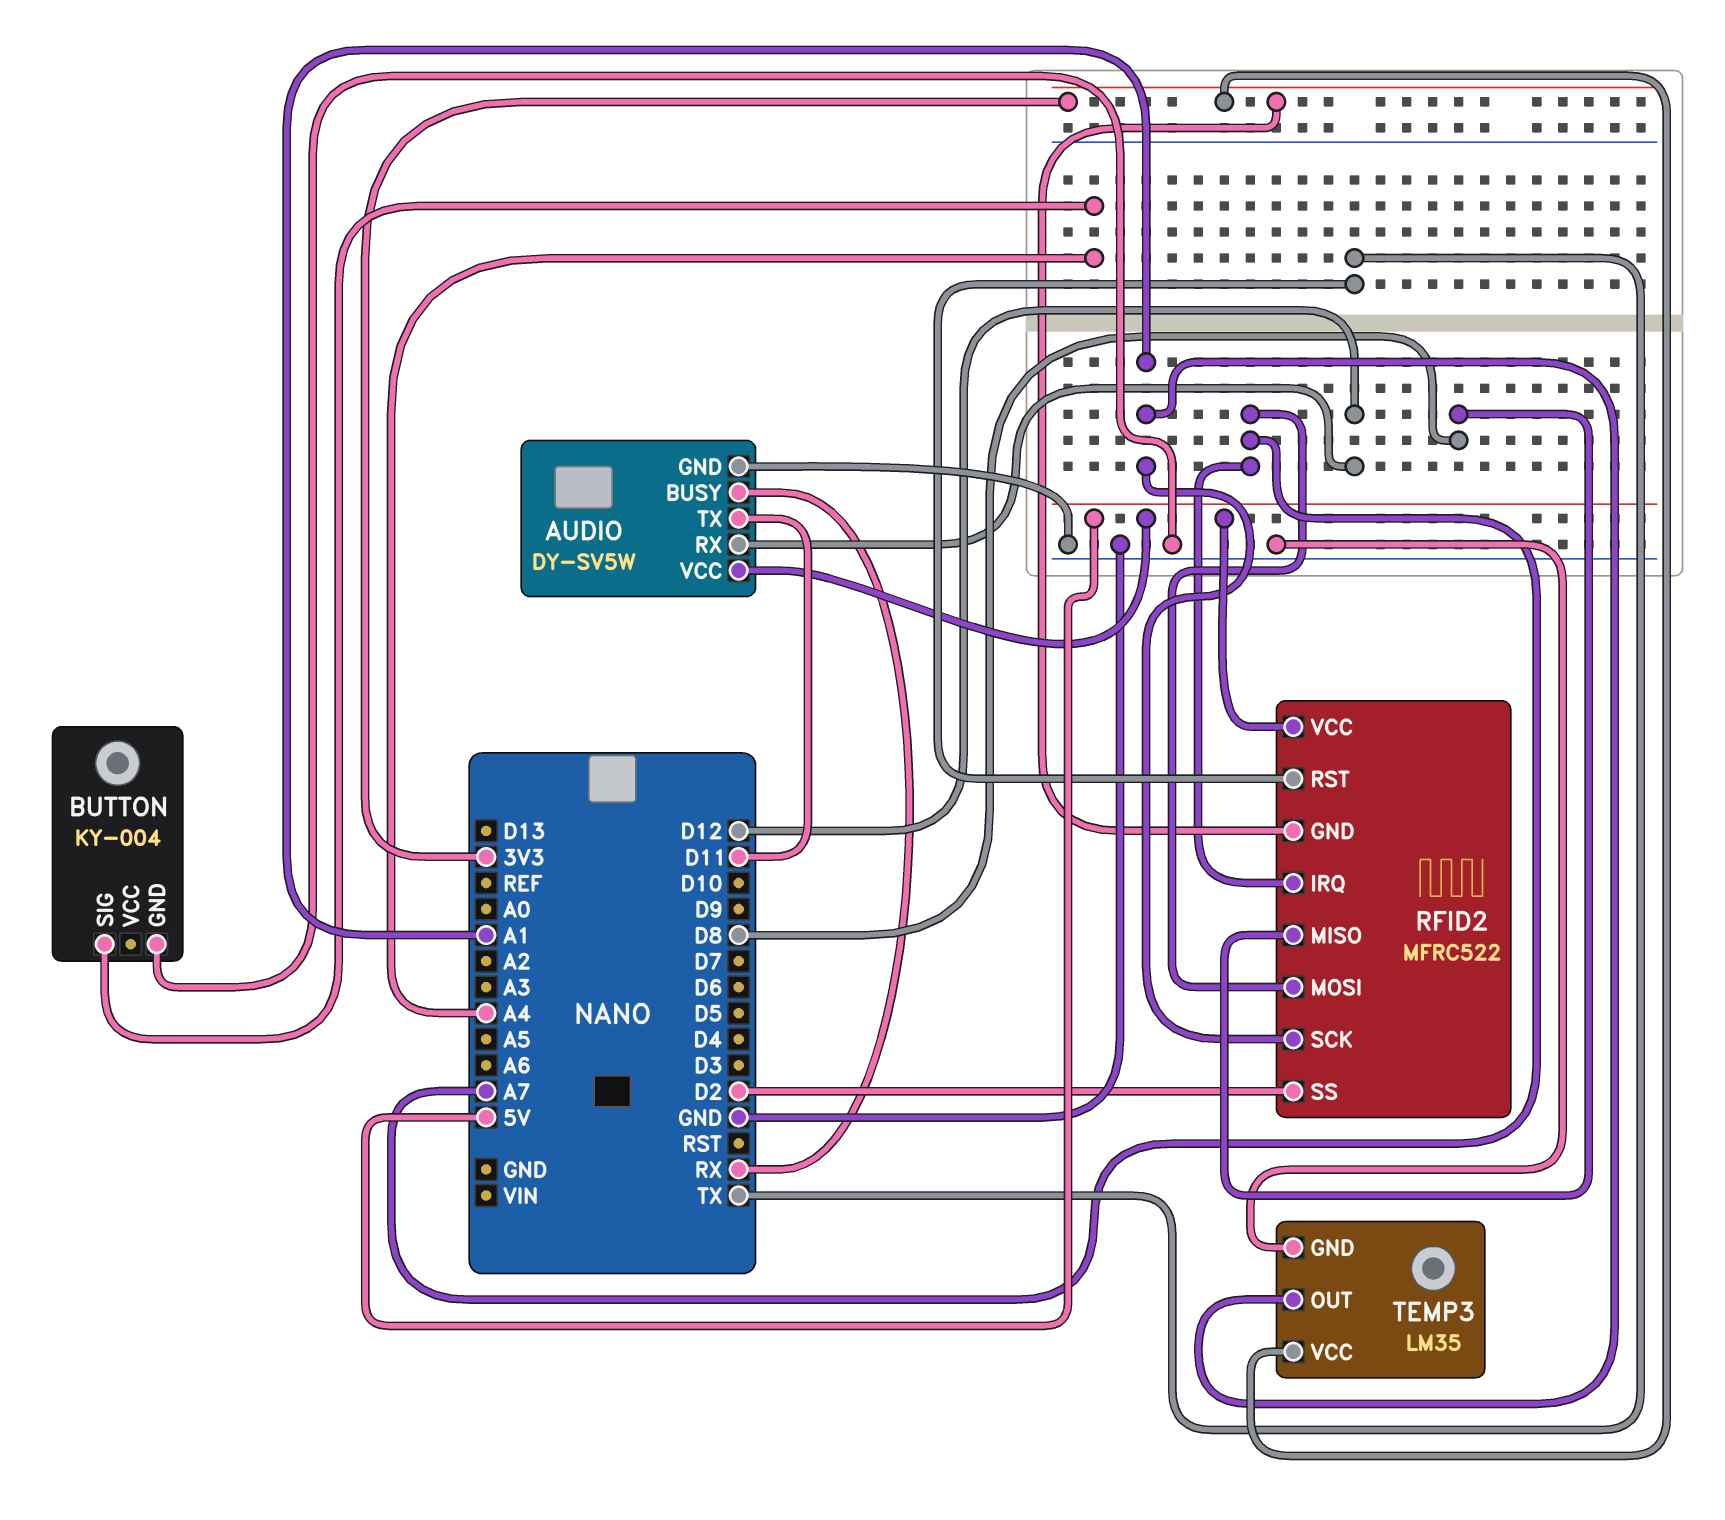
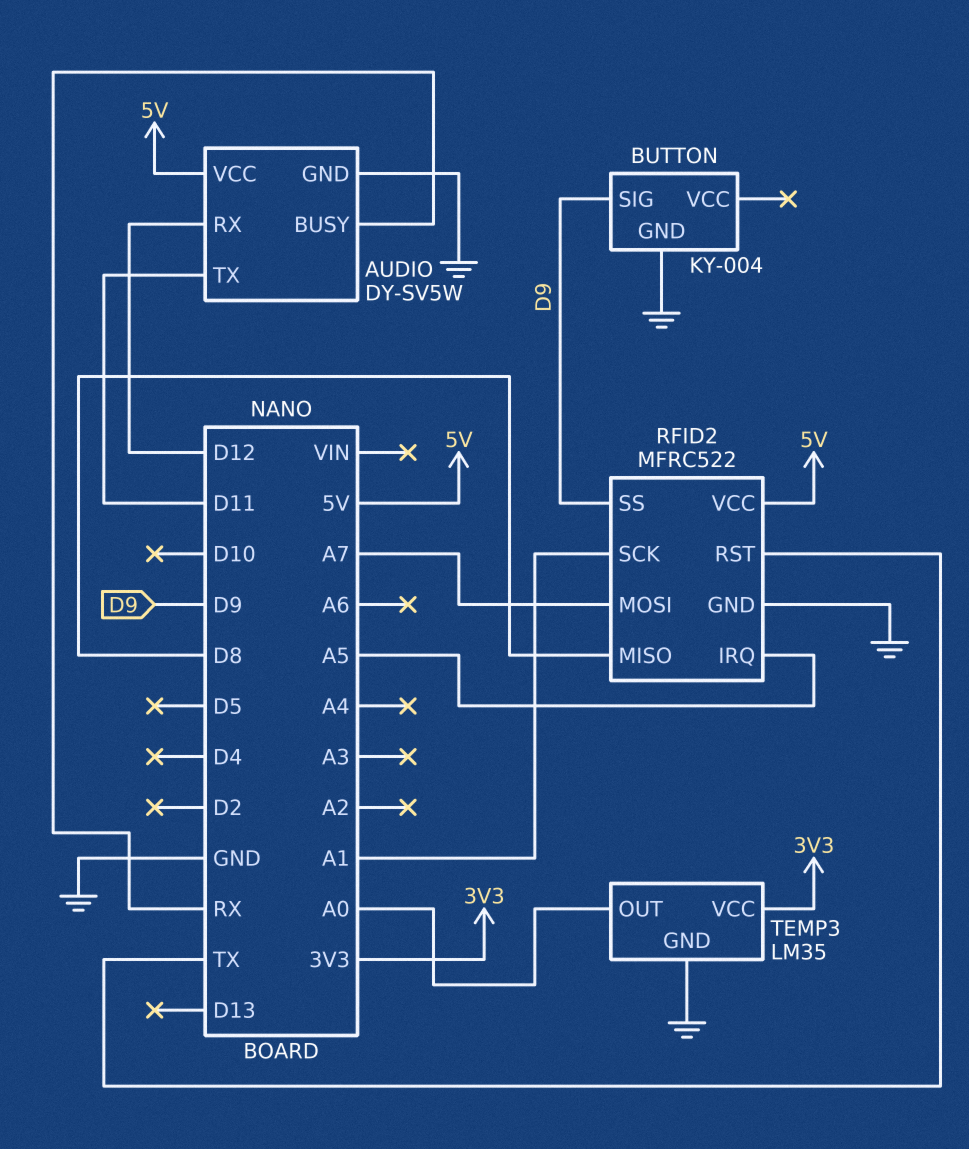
BUTTON pin SIG: A4 -> D9
RFID2 pin GND: 3V3 -> GND
RFID2 pin IRQ: A7 -> A5
RFID2 pin SS: D2 -> D9
TEMP3 pin OUT: A1 -> A0

